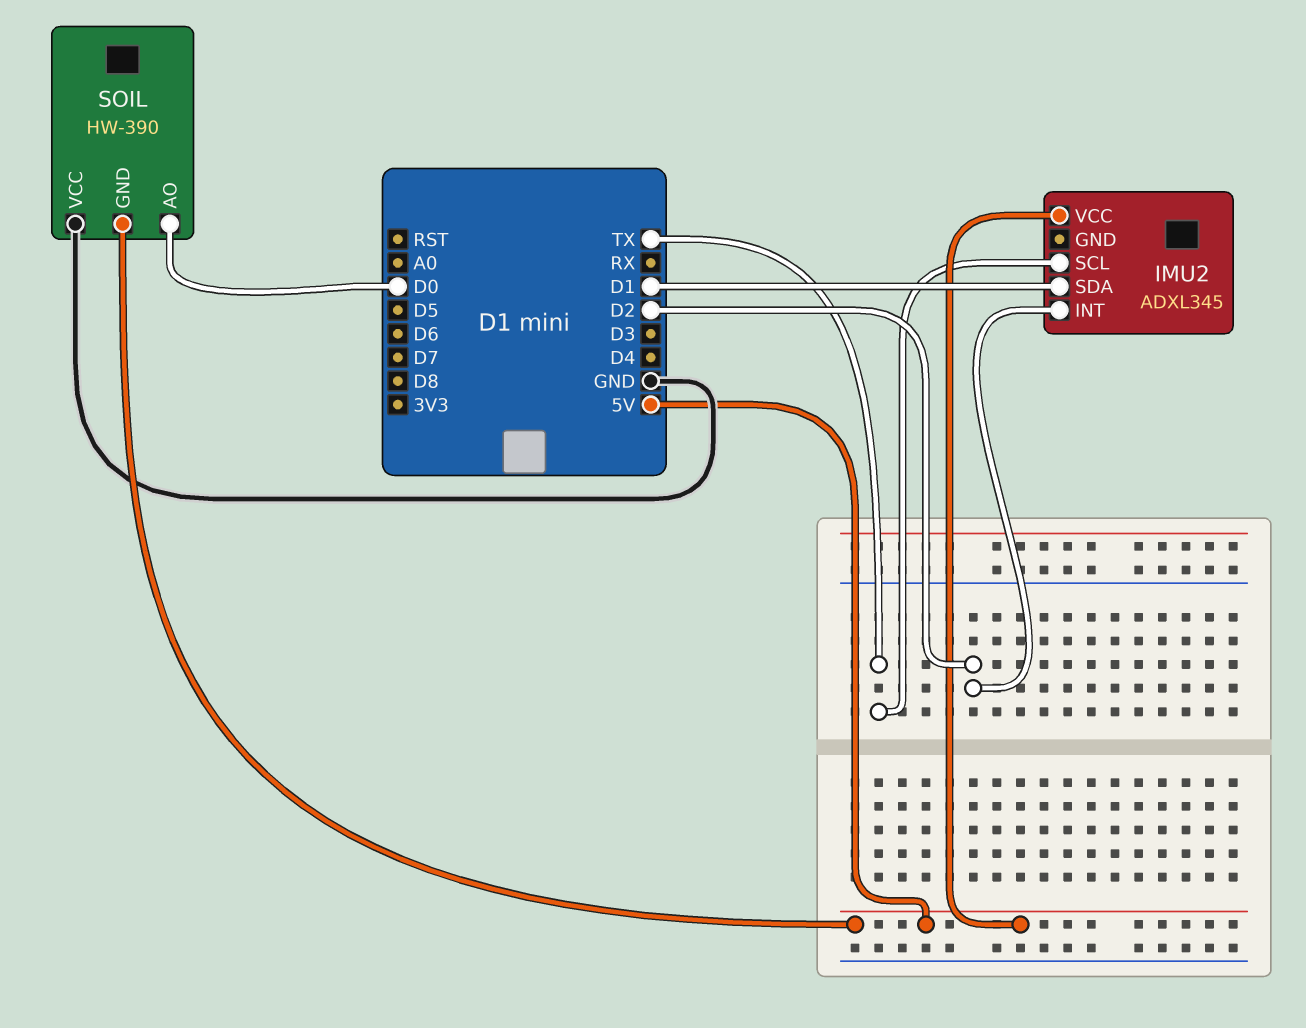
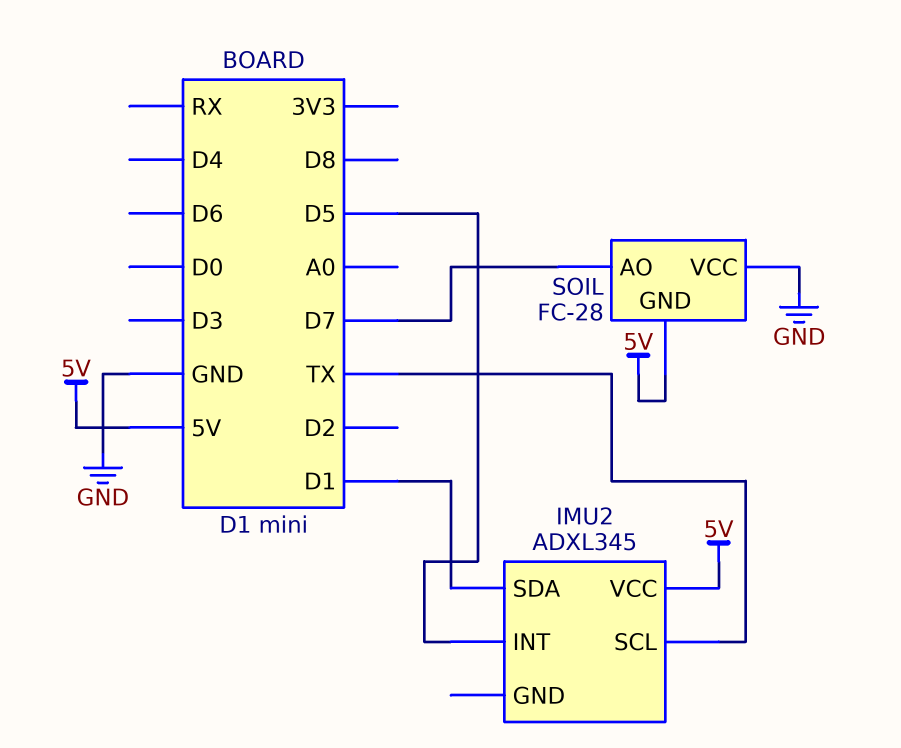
IMU2 pin INT: D2 -> D5
SOIL: HW-390 -> FC-28
SOIL pin AO: D0 -> D7

